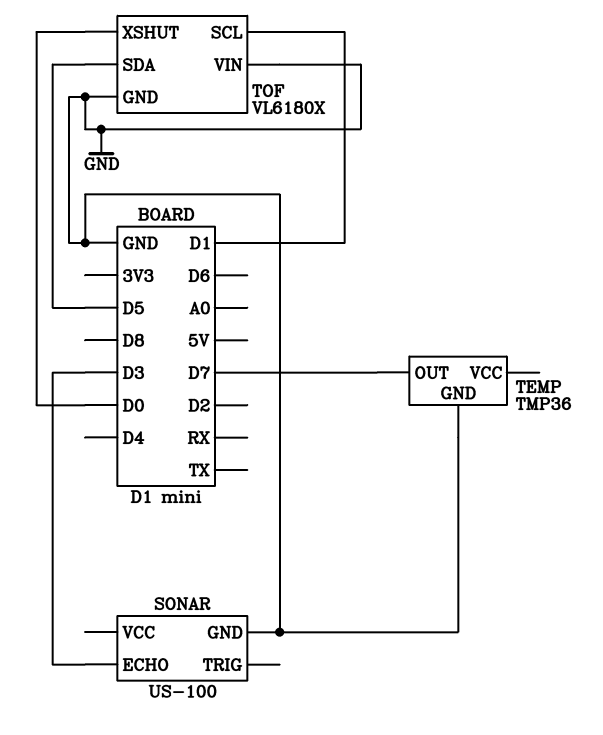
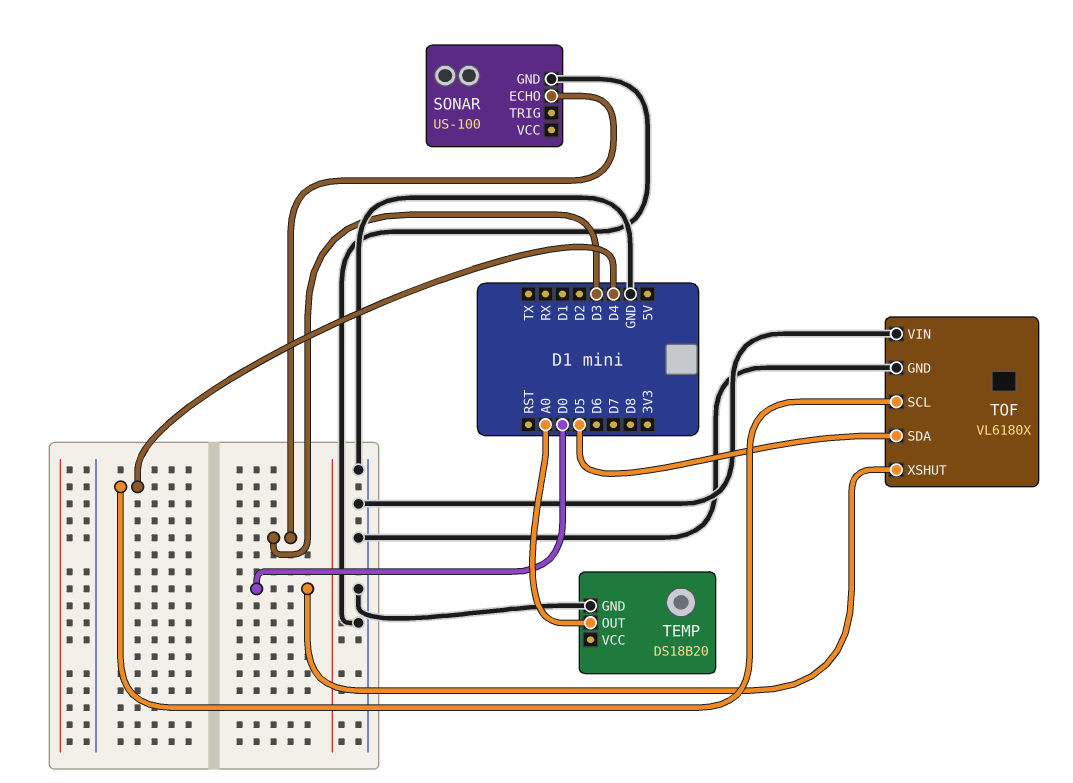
TEMP: TMP36 -> DS18B20
TEMP pin OUT: D7 -> A0
TOF pin SCL: D1 -> D4

